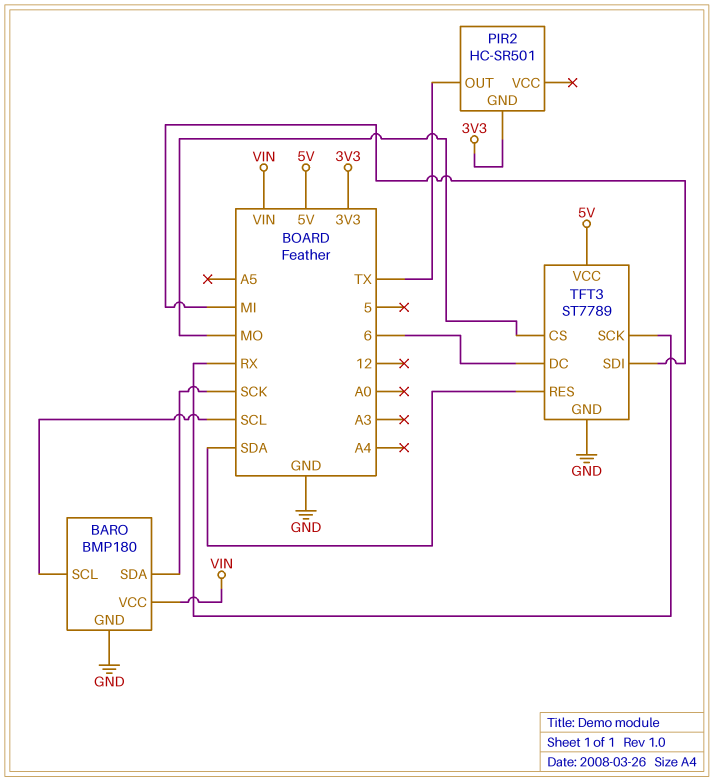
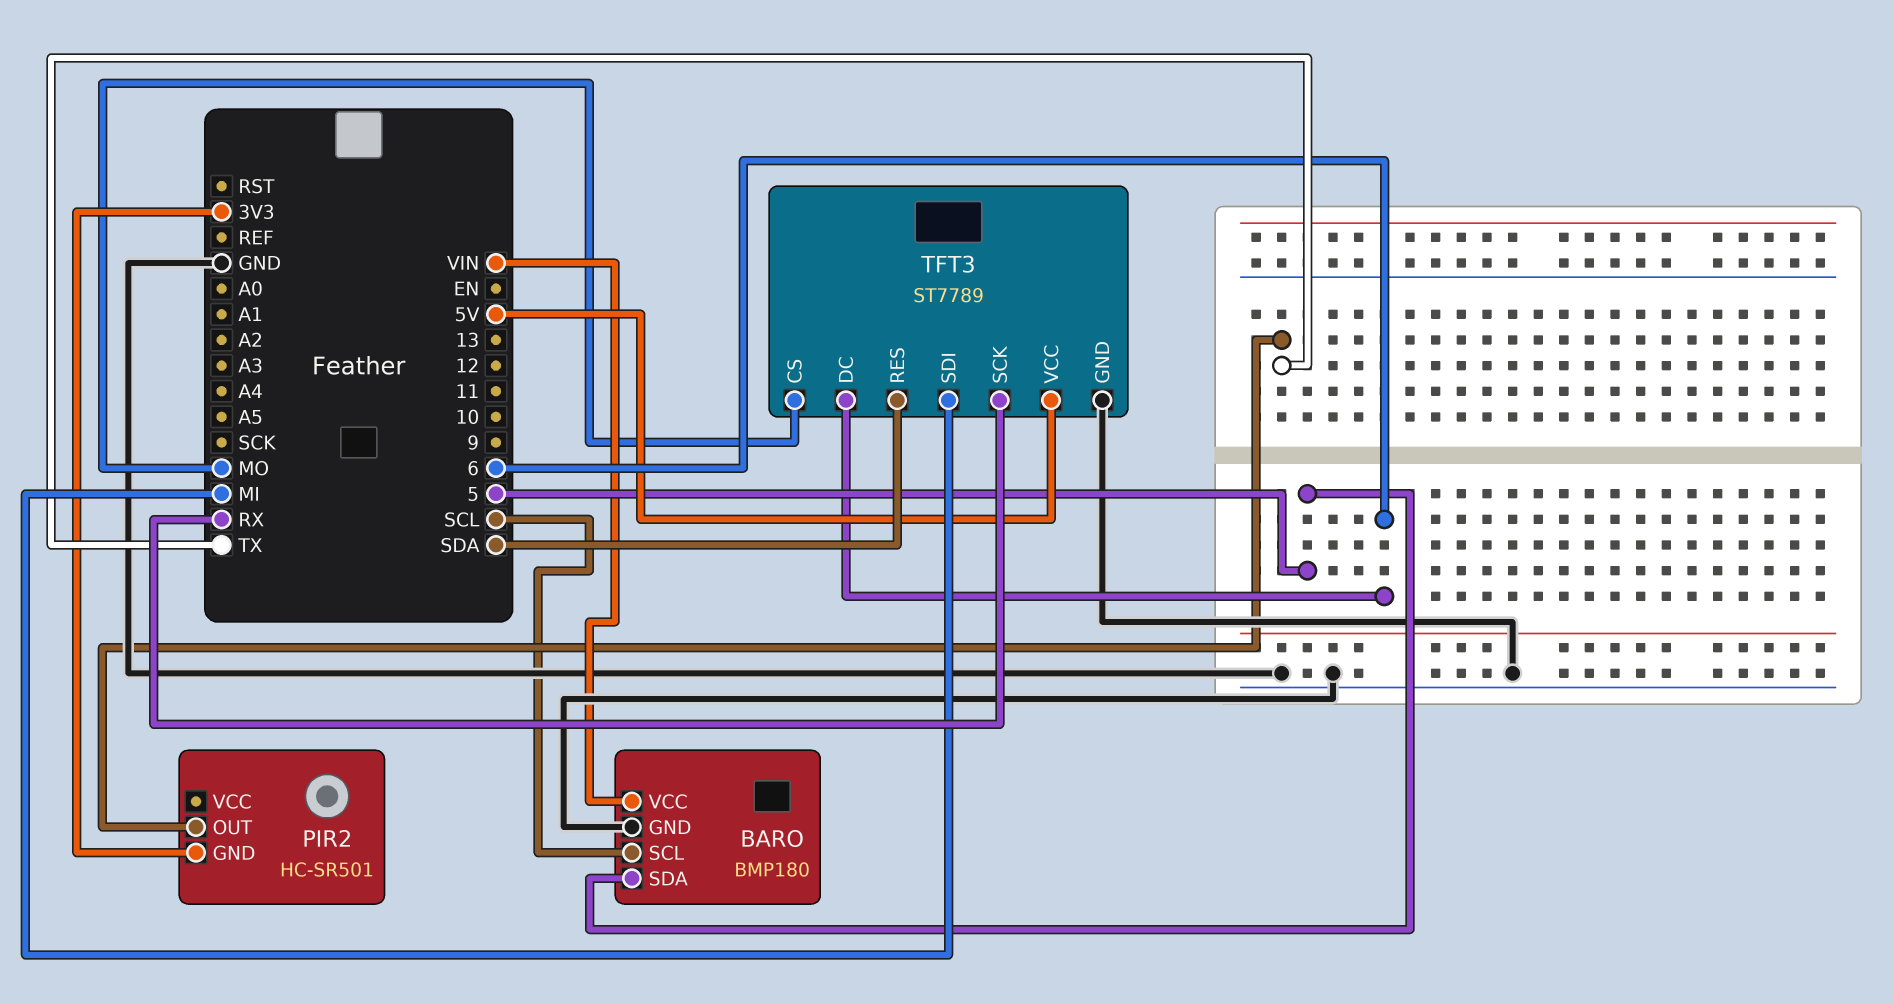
BARO pin SDA: SCK -> 5

